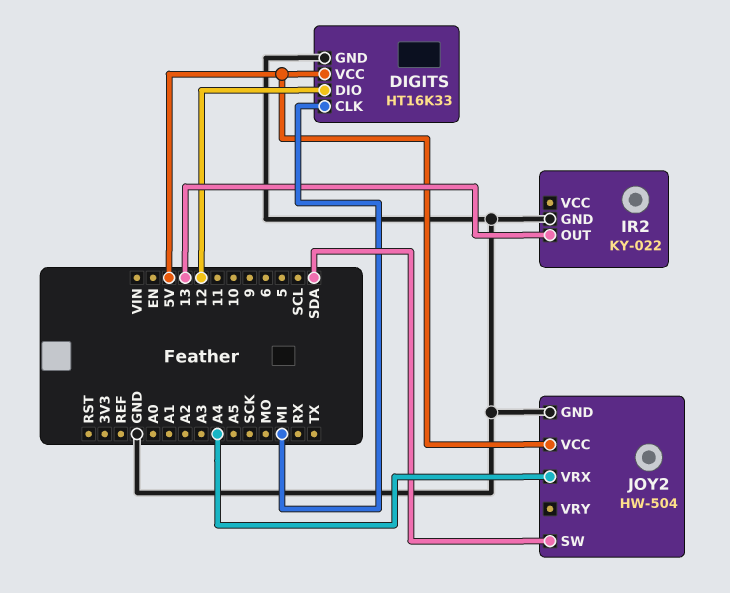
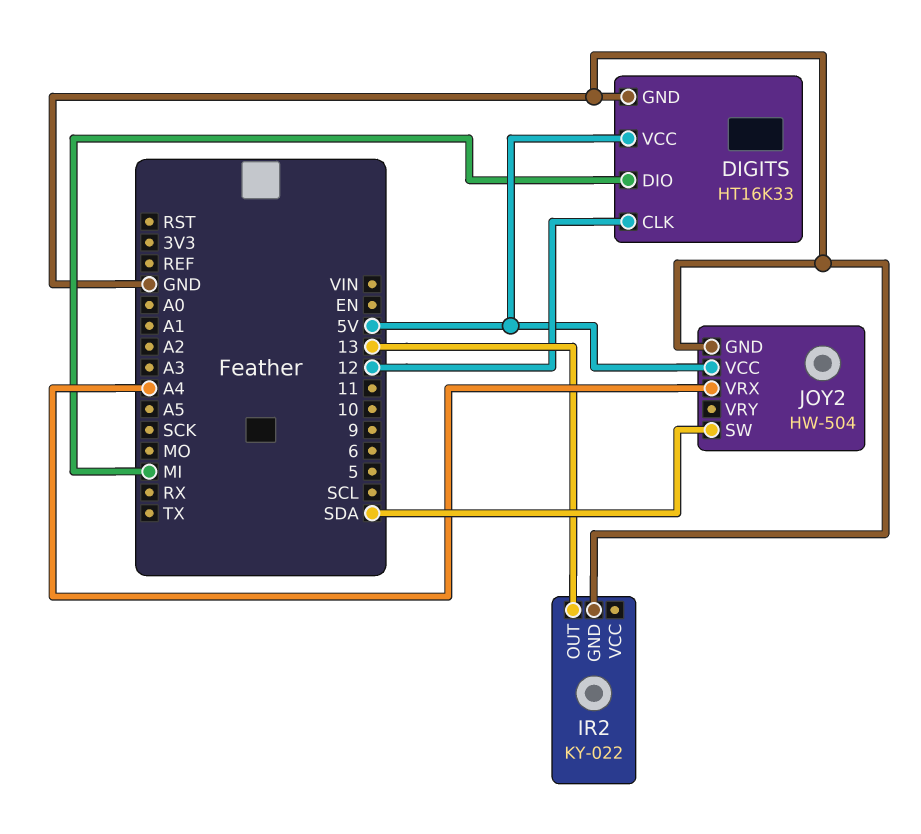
DIGITS pin CLK: MI -> 12
DIGITS pin DIO: 12 -> MI

